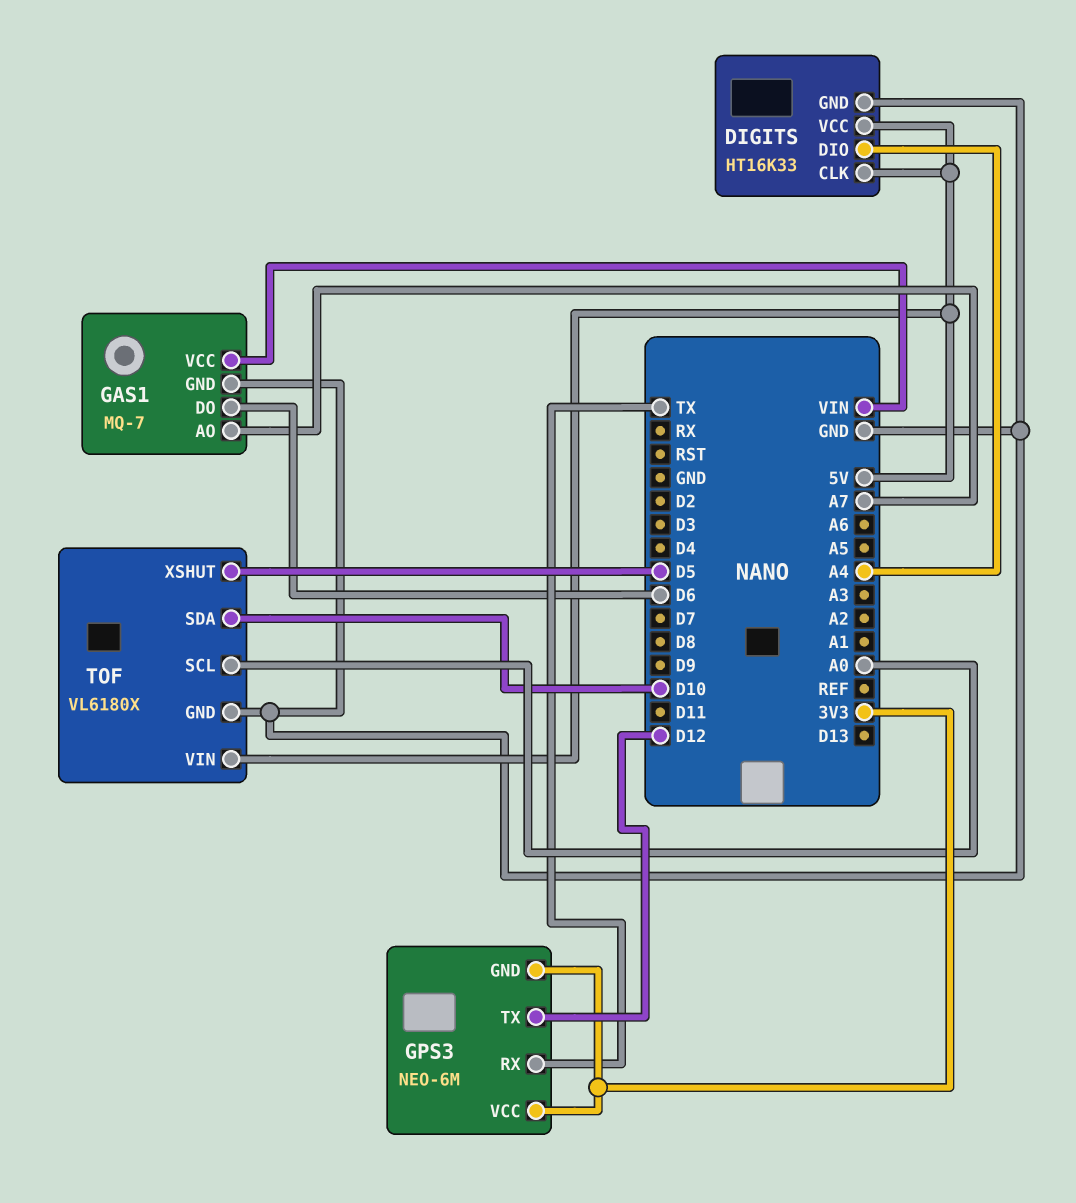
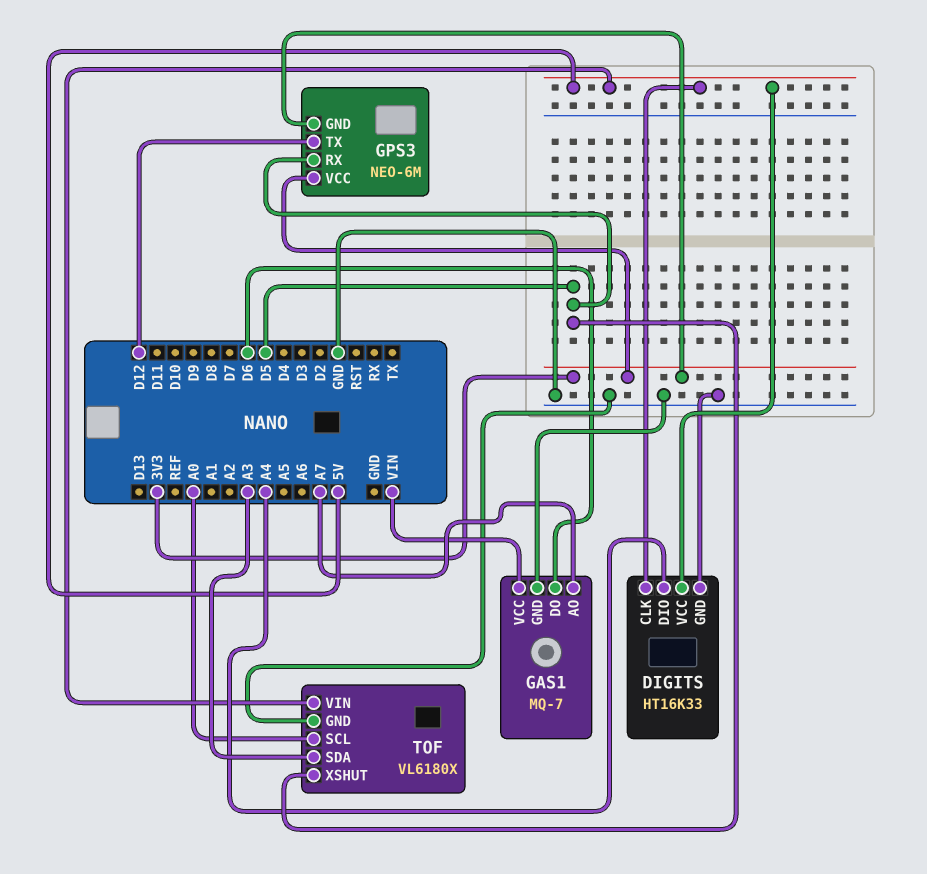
GPS3 pin RX: TX -> D5
TOF pin SDA: D10 -> A3

